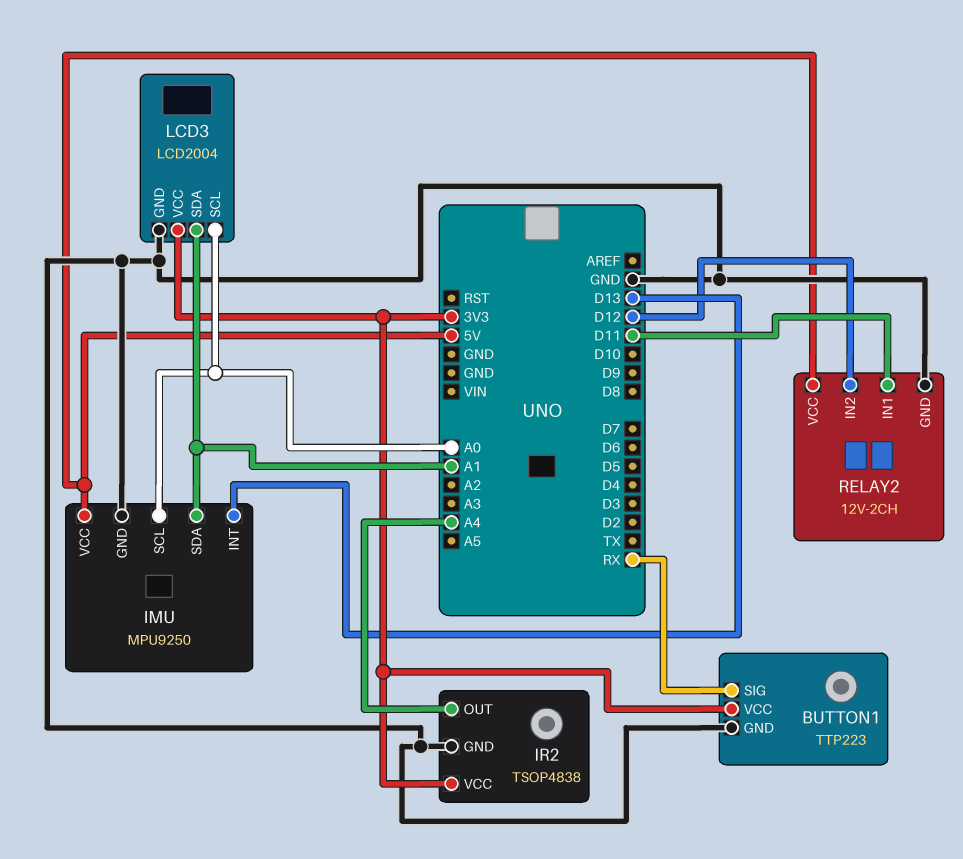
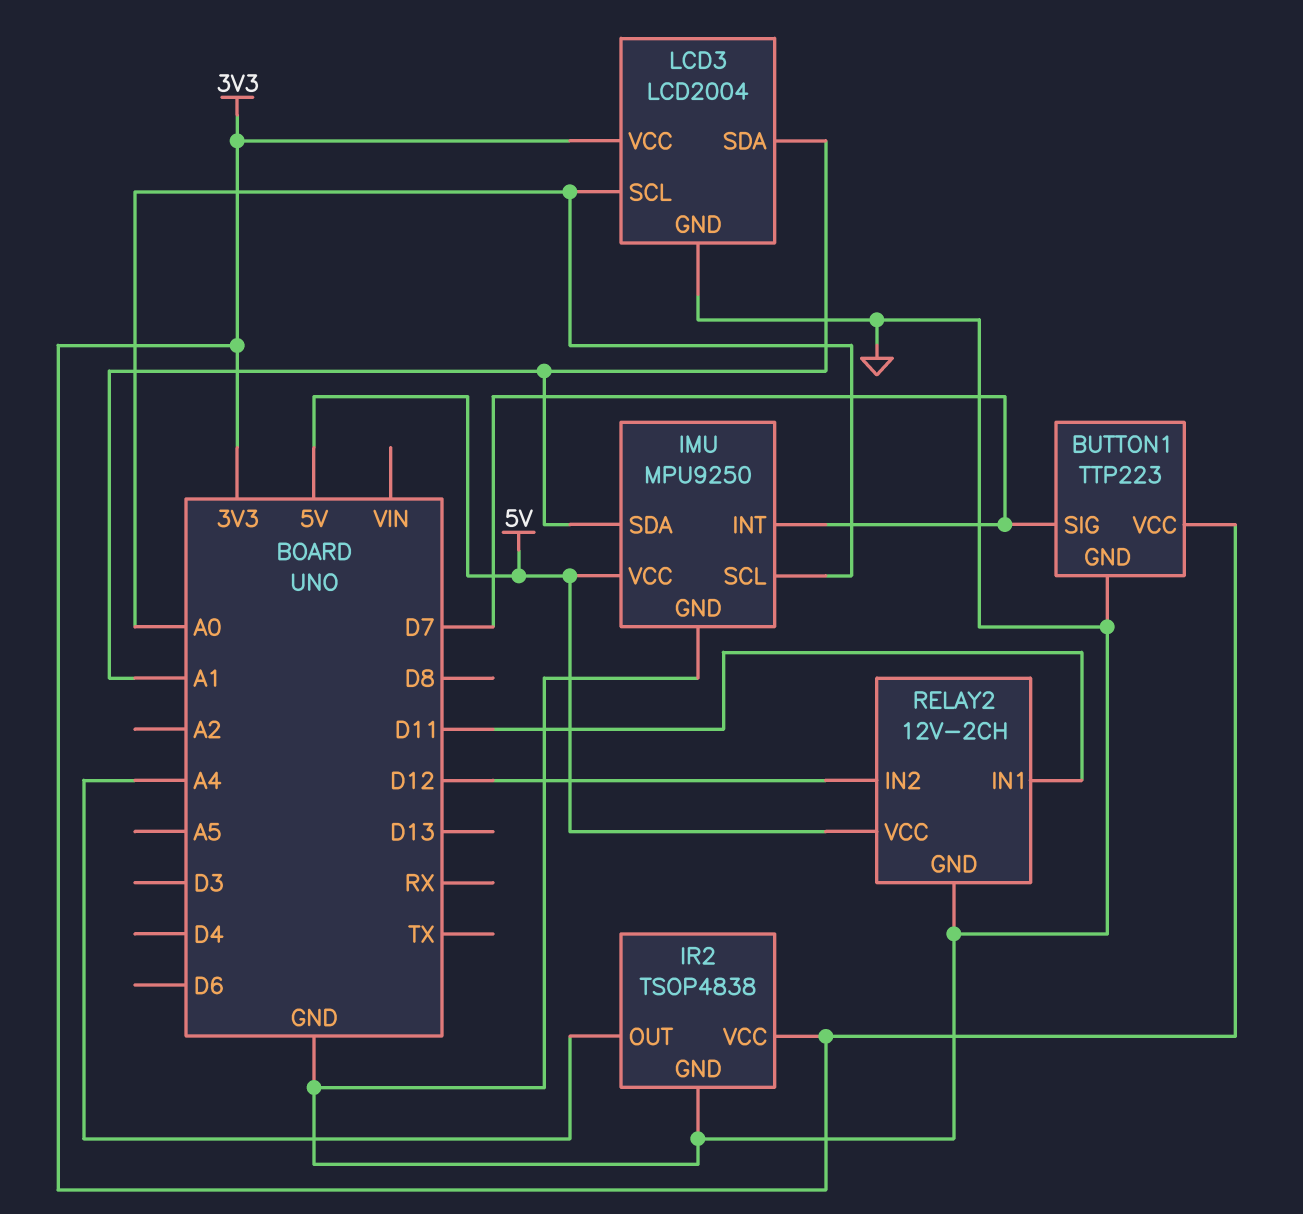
BUTTON1 pin SIG: RX -> D7
IMU pin INT: D13 -> D7

